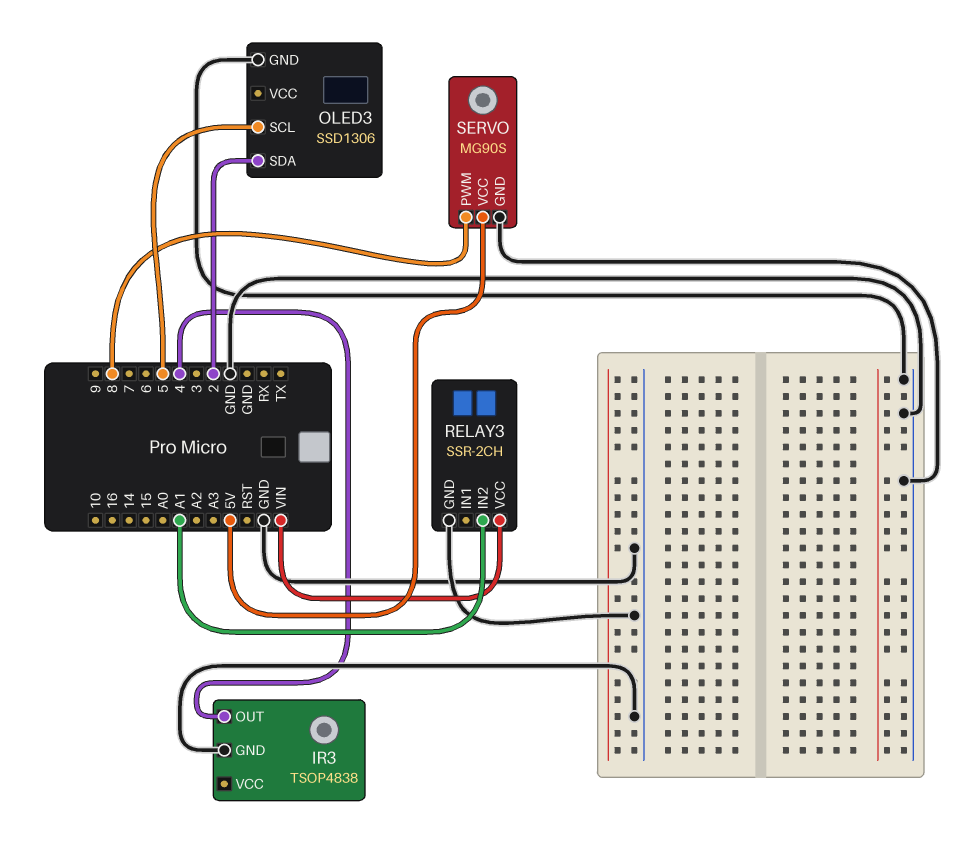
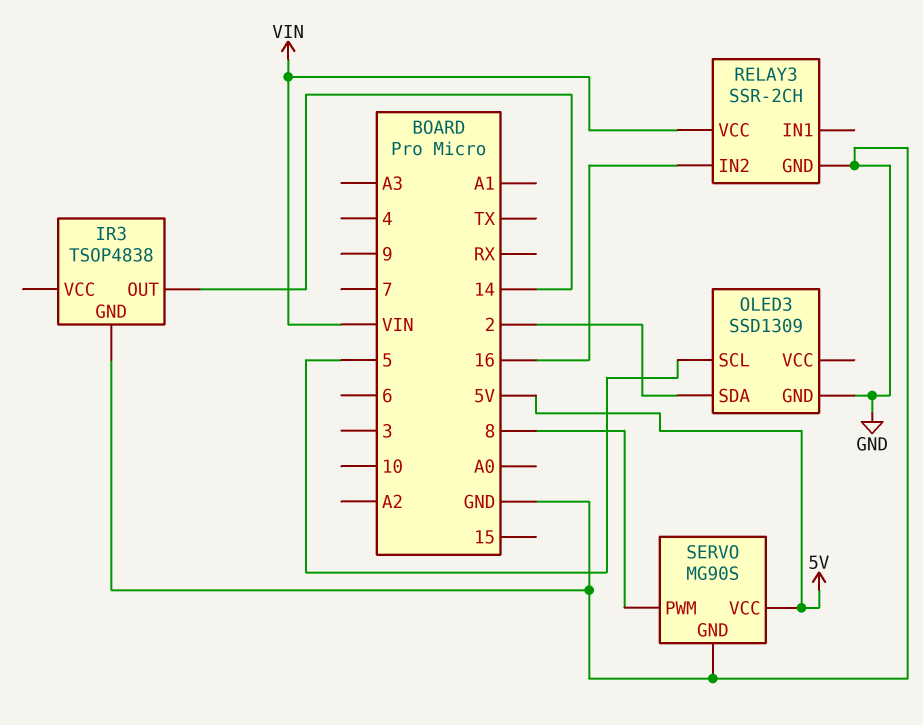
IR3 pin OUT: 4 -> 14
OLED3: SSD1306 -> SSD1309
RELAY3 pin IN2: A1 -> 16

